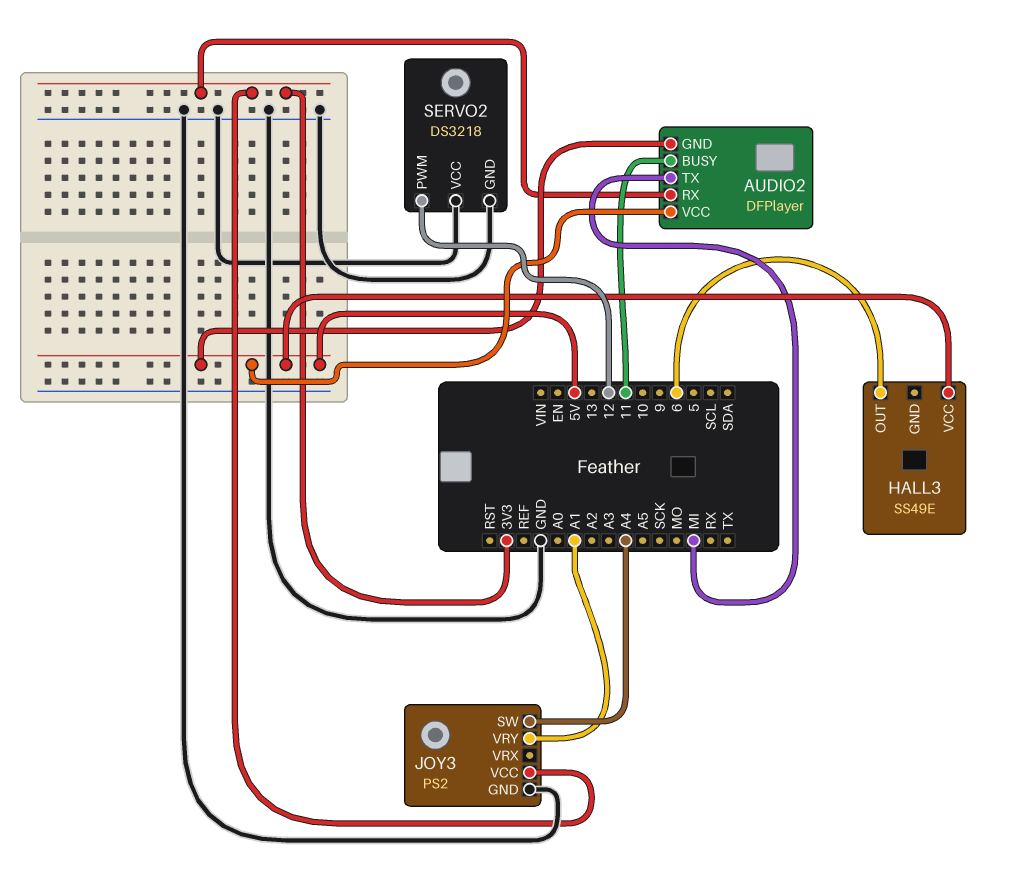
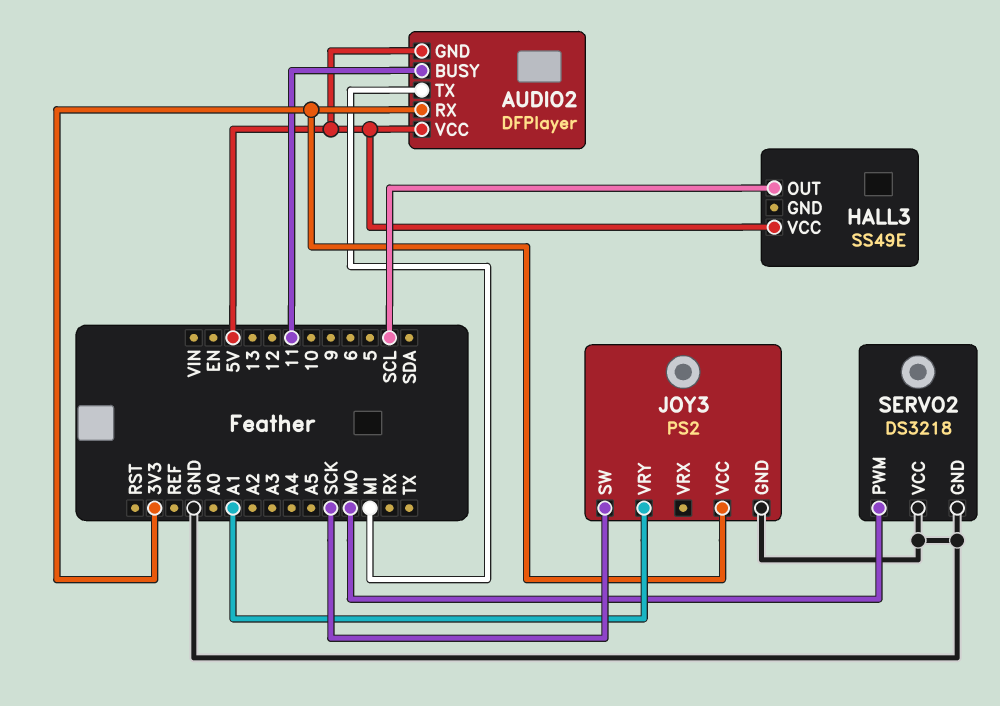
HALL3 pin OUT: 6 -> SCL
JOY3 pin SW: A4 -> SCK
SERVO2 pin PWM: 12 -> MO

